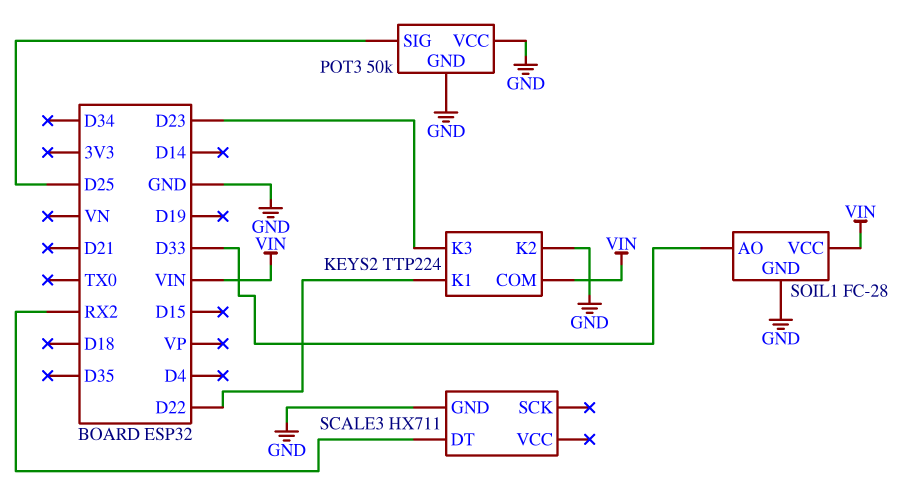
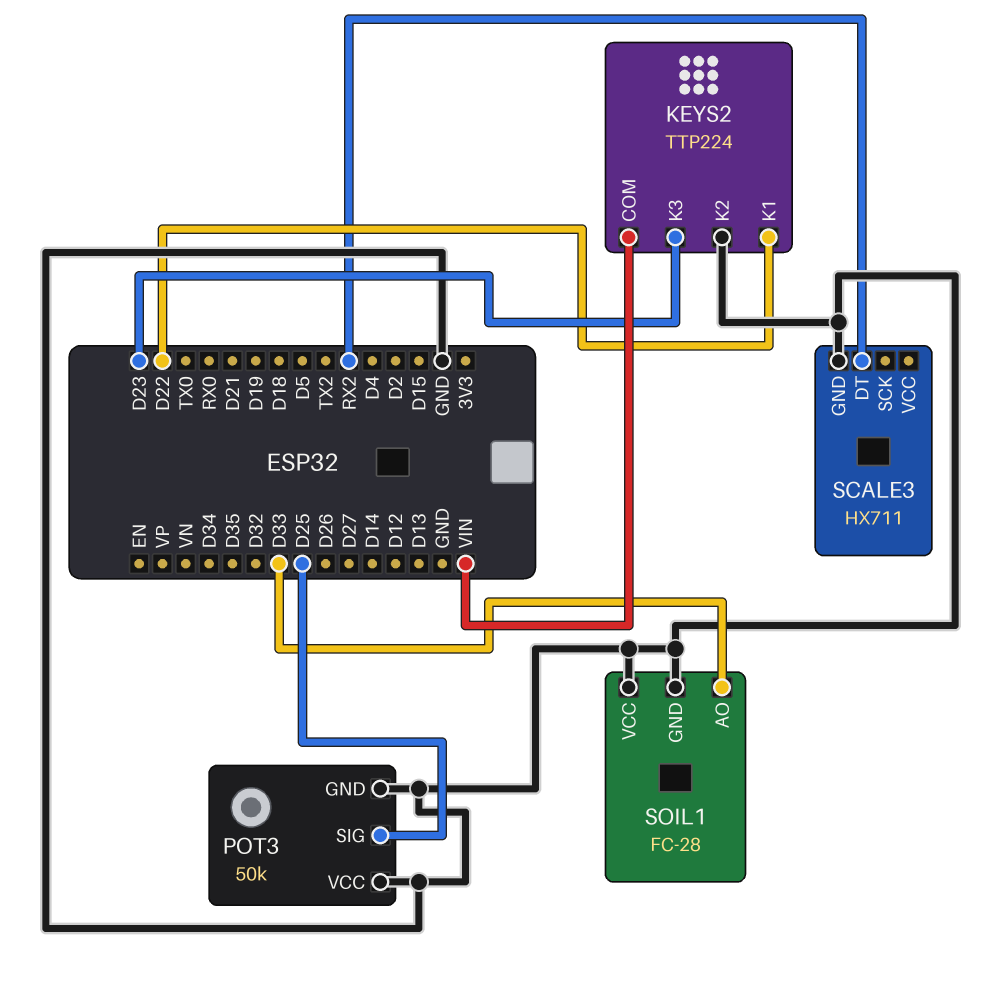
SOIL1 pin VCC: VIN -> GND

